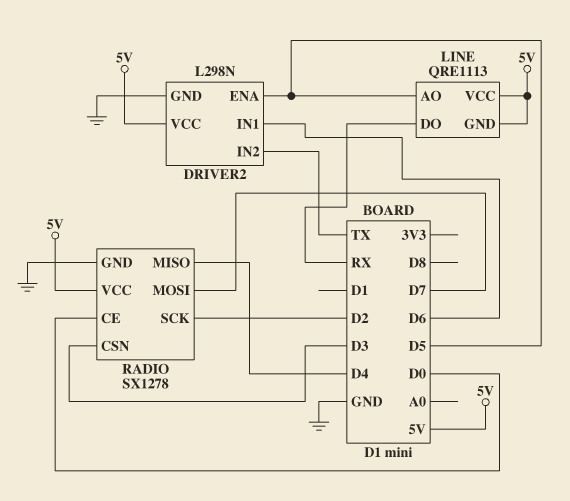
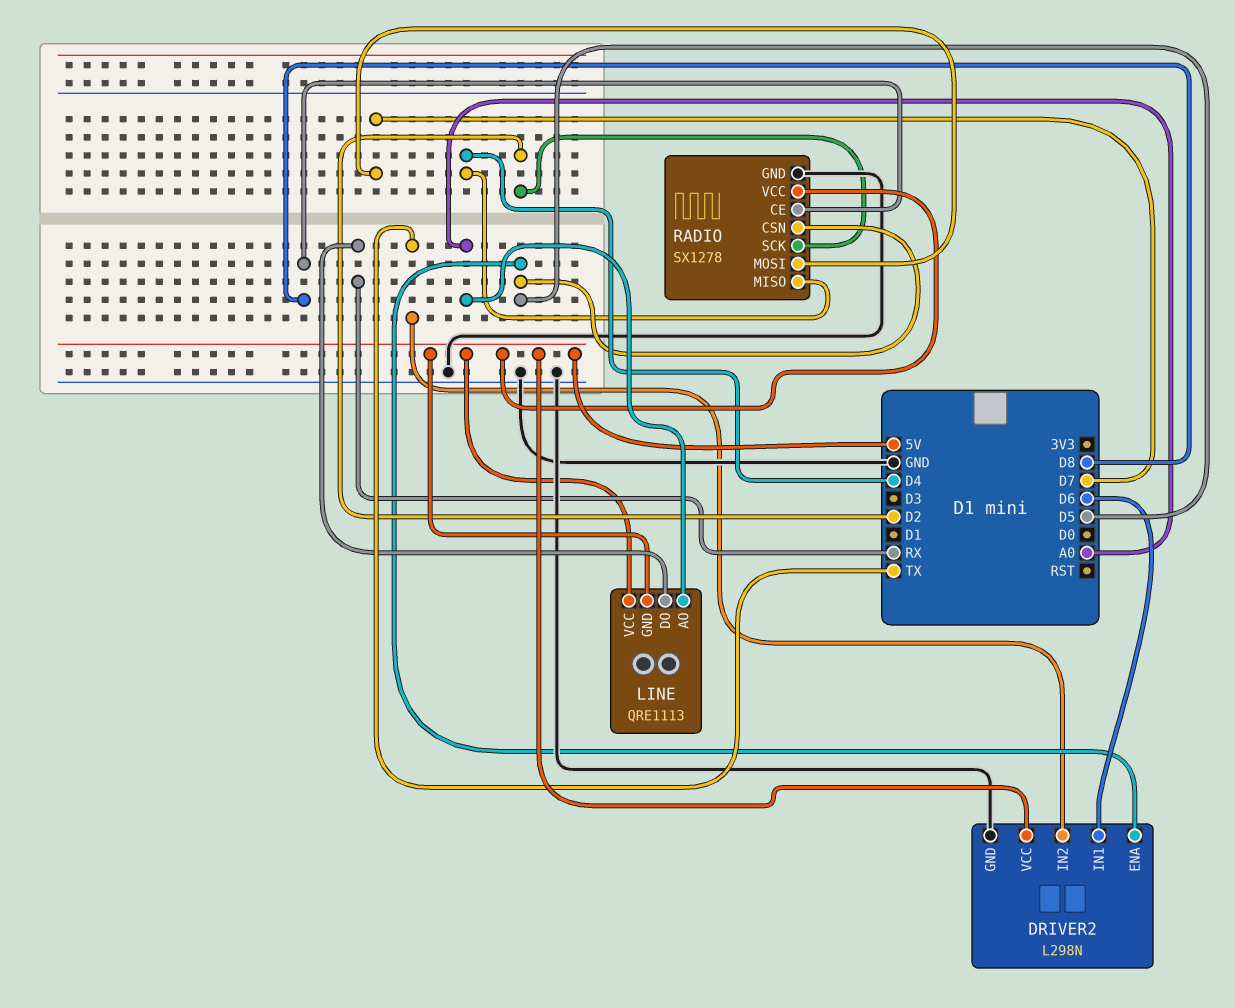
LINE pin AO: D5 -> A0
RADIO pin CE: D0 -> D8
RADIO pin CSN: D3 -> D5

